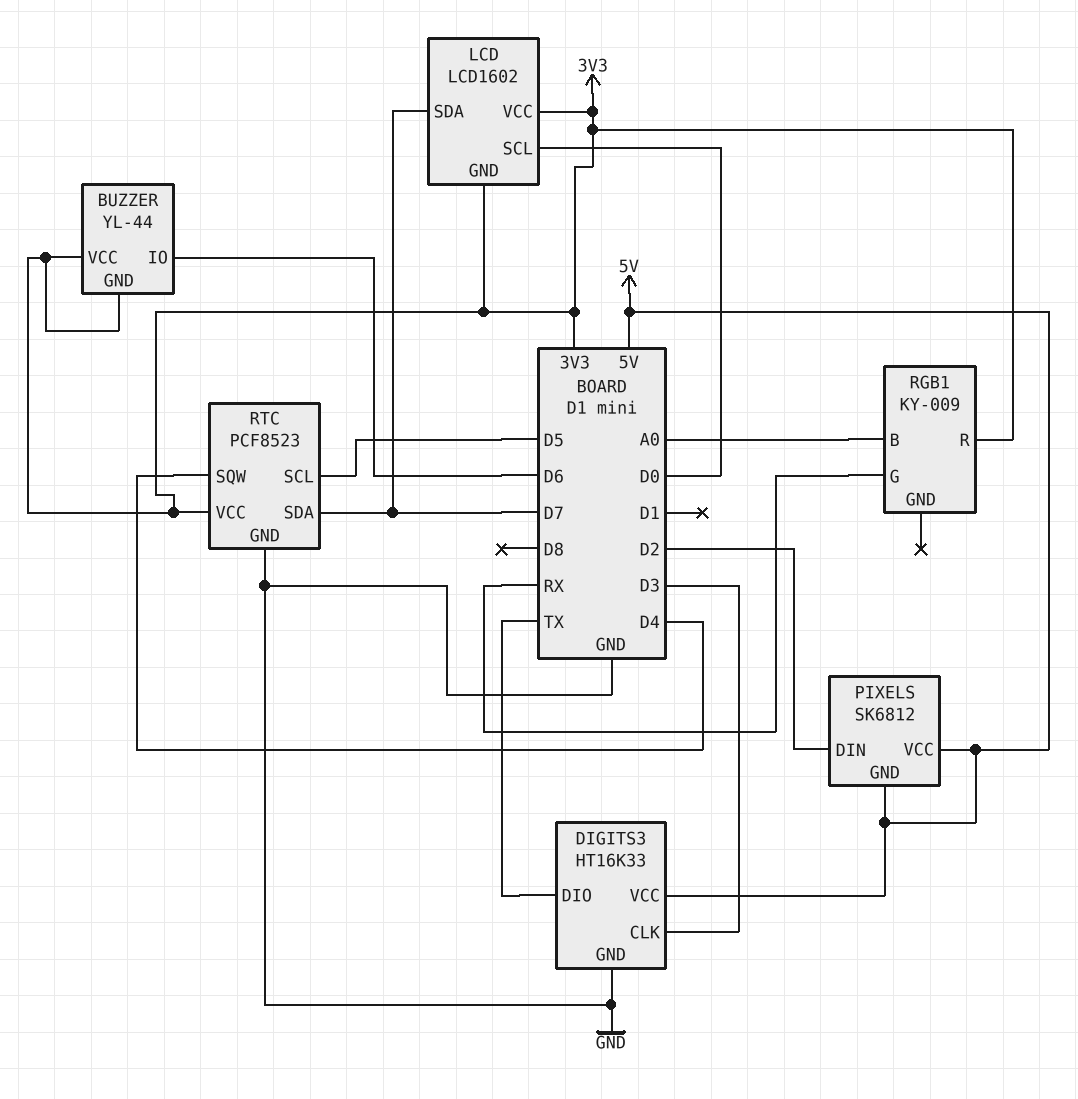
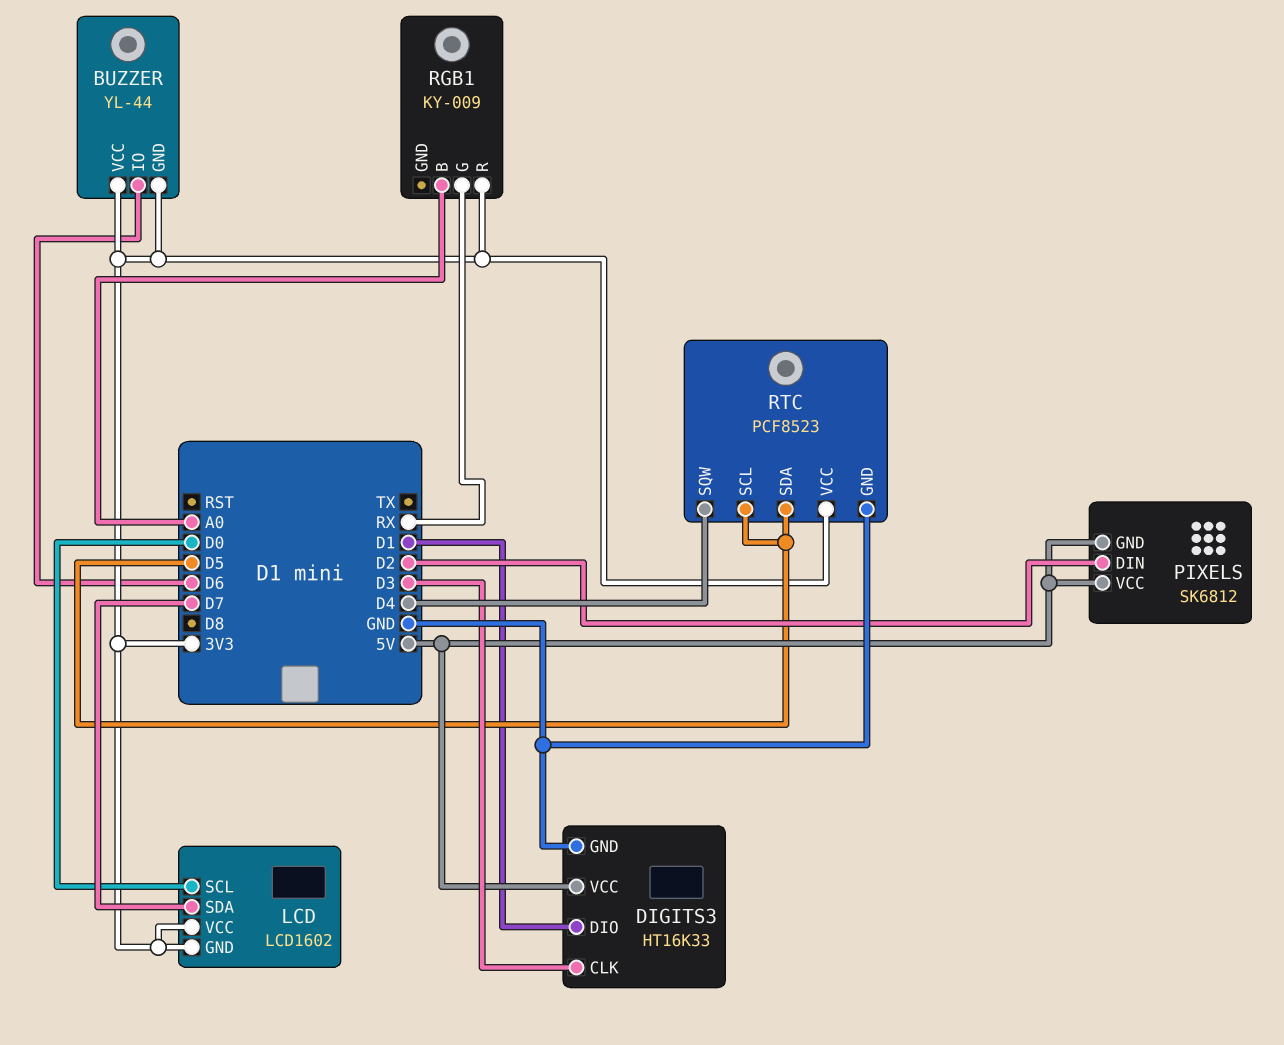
DIGITS3 pin DIO: TX -> D1
RTC pin SDA: D7 -> D5

